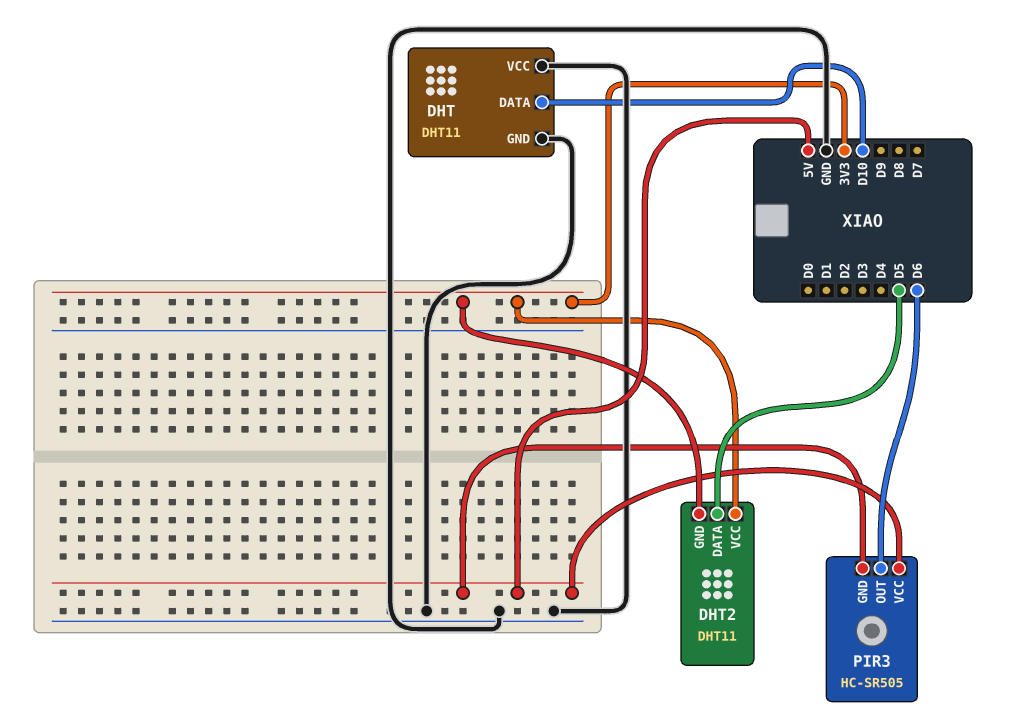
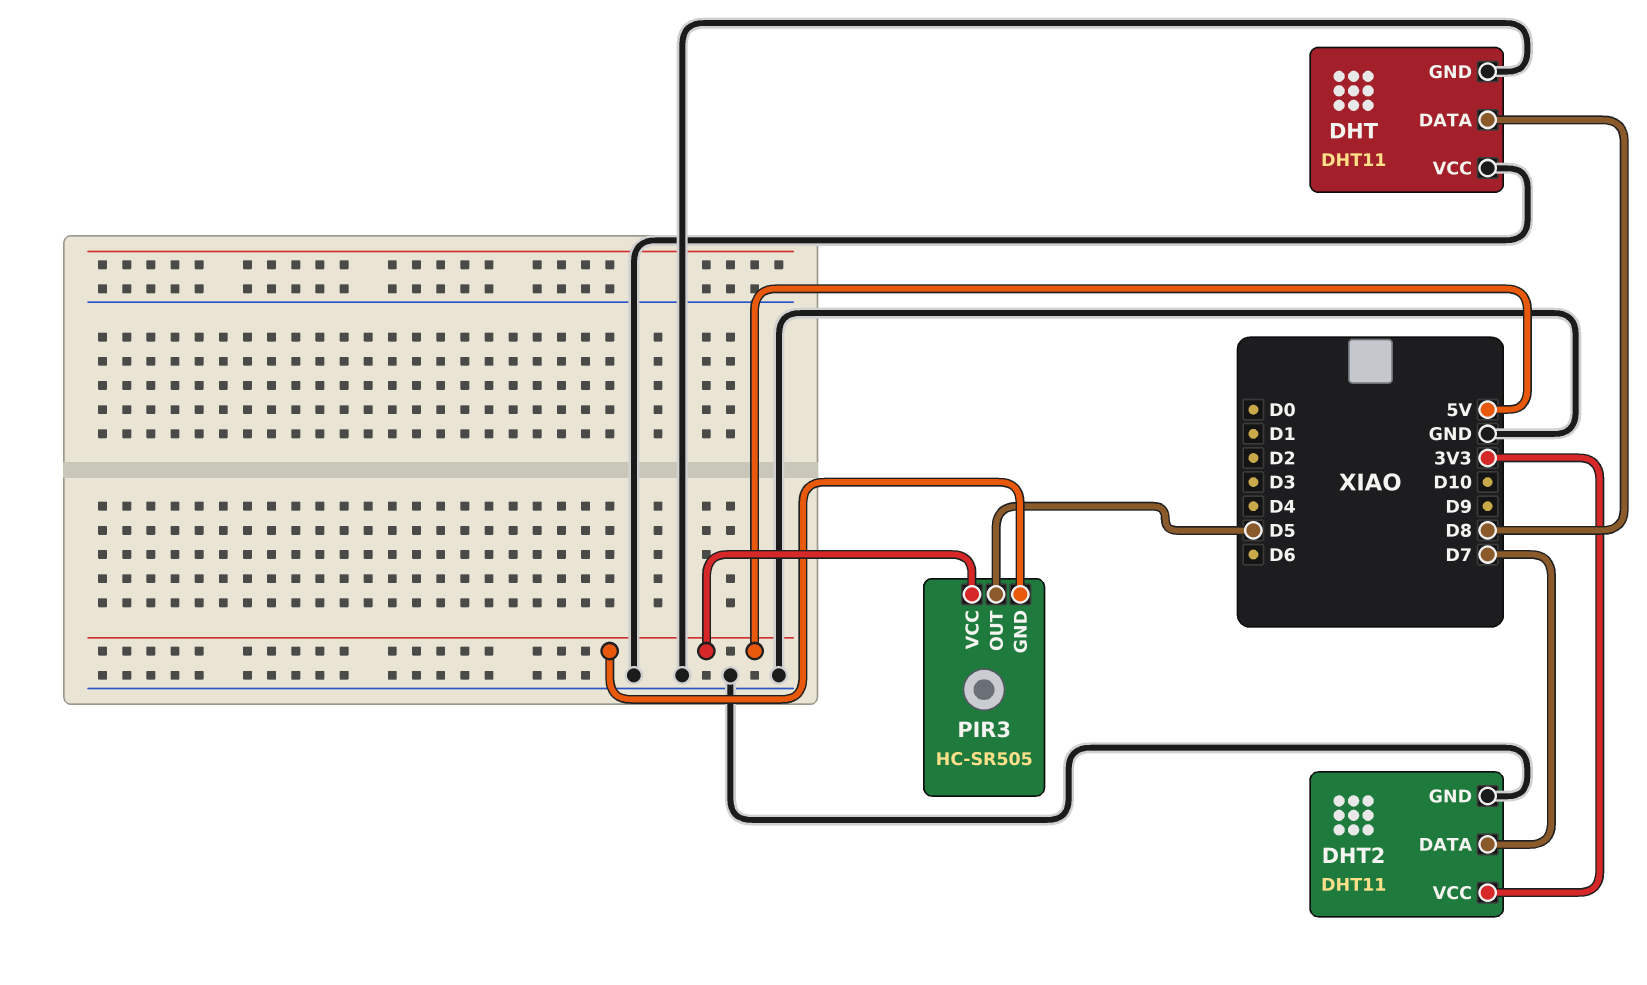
DHT pin DATA: D10 -> D8
DHT2 pin DATA: D5 -> D7
DHT2 pin GND: 3V3 -> GND
PIR3 pin OUT: D6 -> D5

